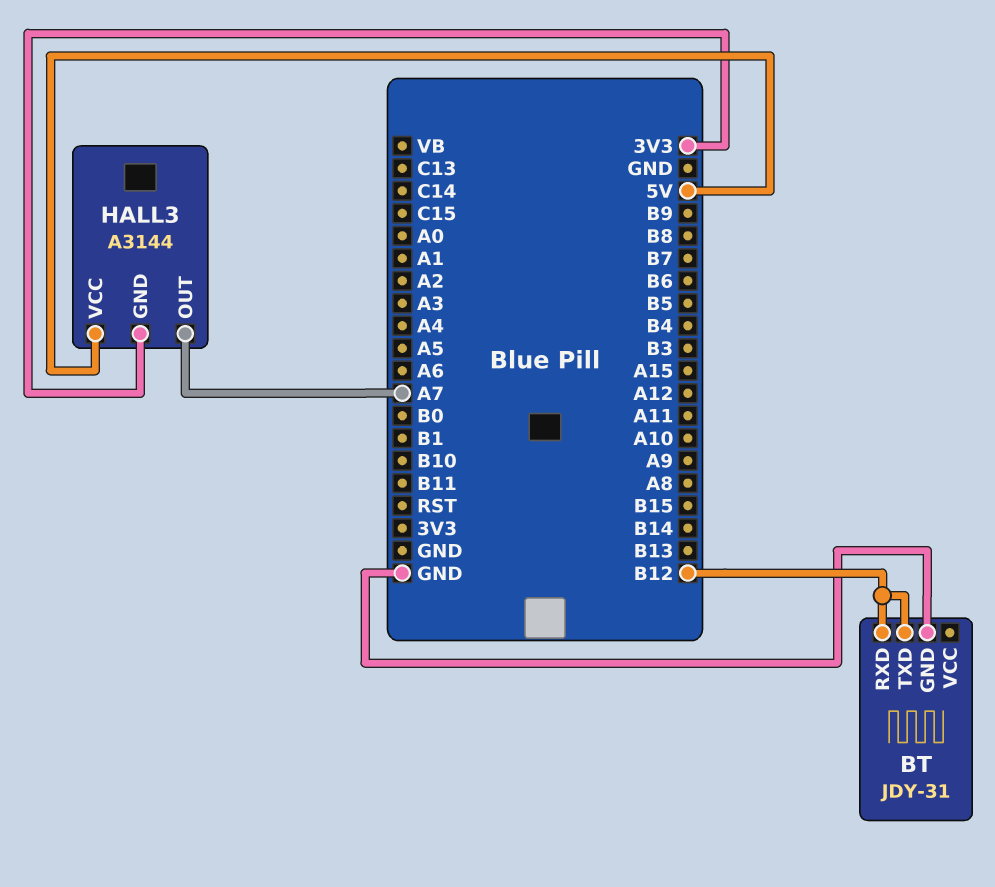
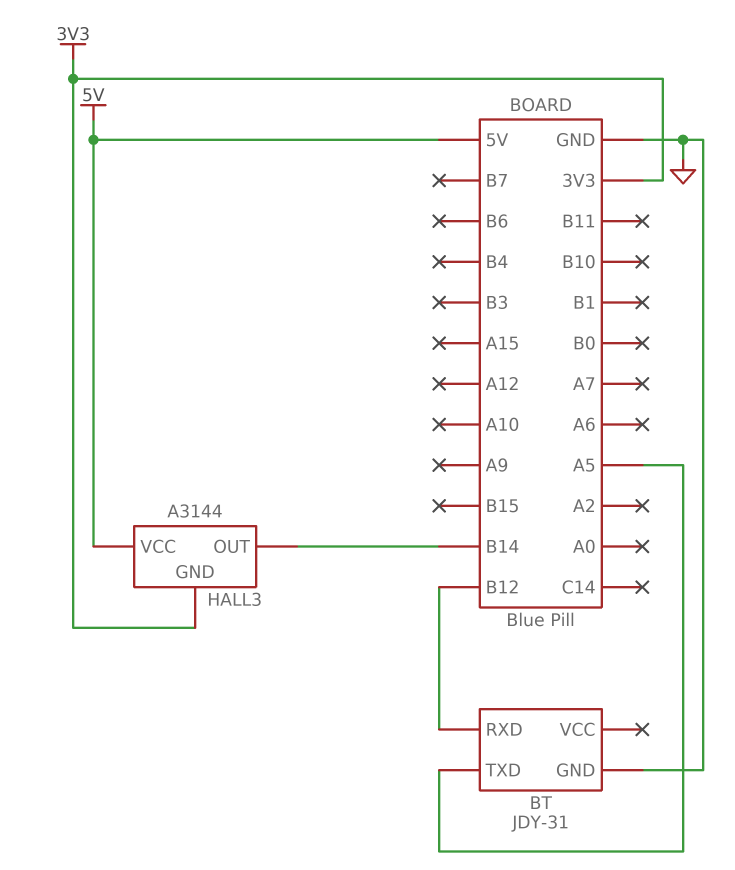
BT pin TXD: B12 -> A5
HALL3 pin OUT: A7 -> B14

